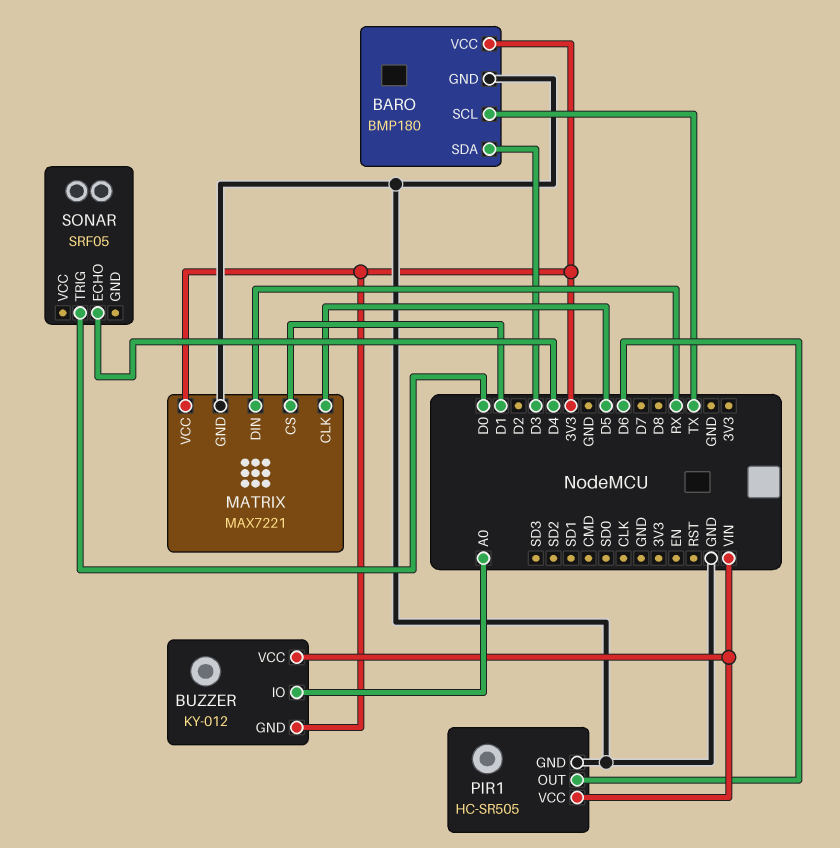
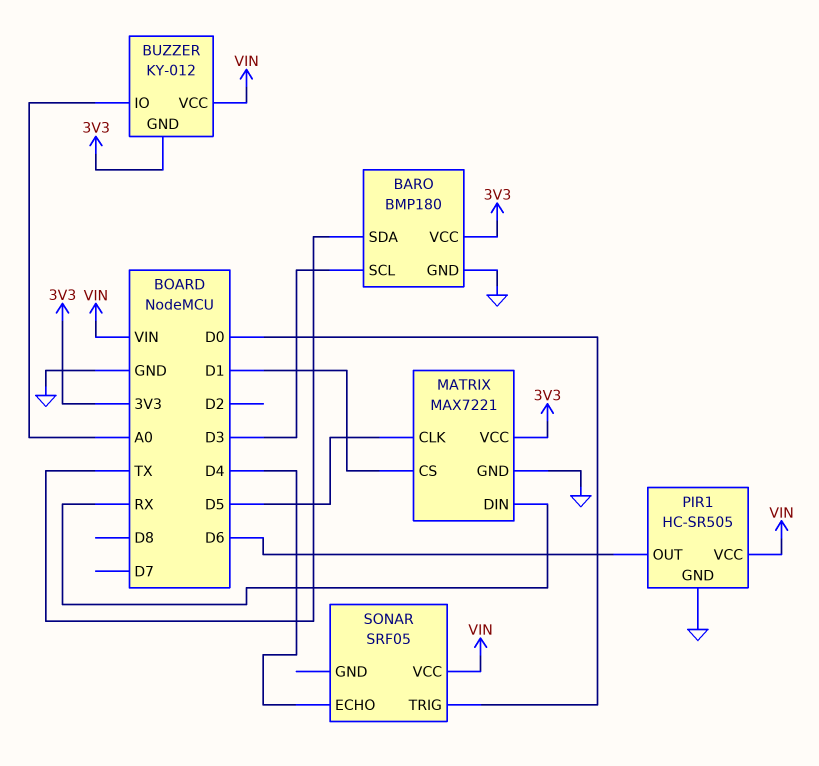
BARO pin SCL: TX -> D3
BARO pin SDA: D3 -> TX
SONAR pin VCC: none -> VIN

